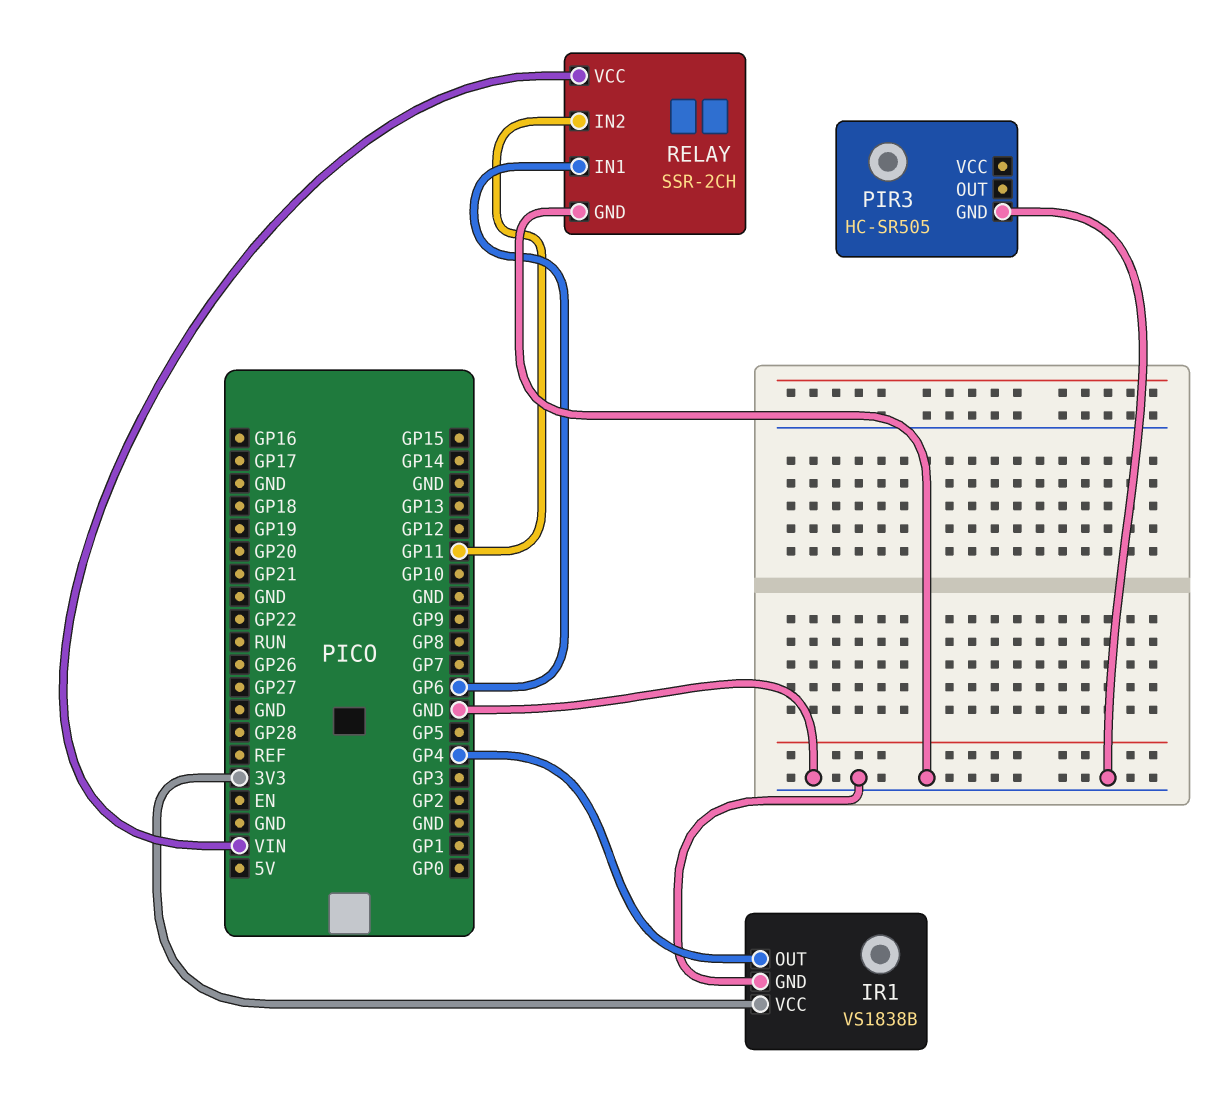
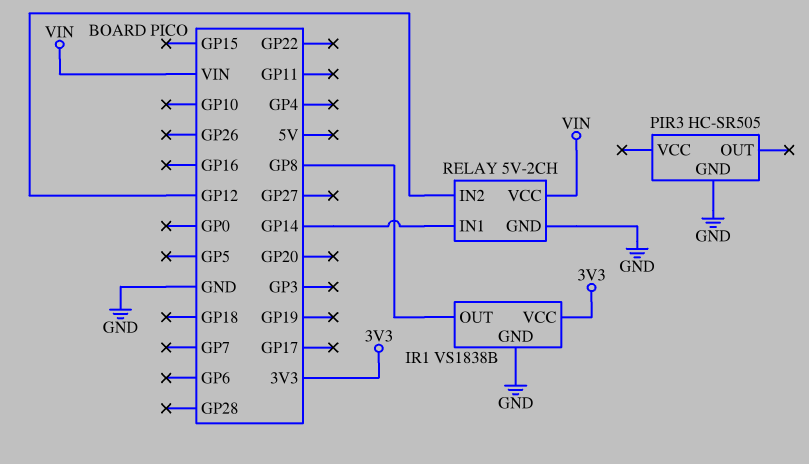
IR1 pin OUT: GP4 -> GP8
RELAY: SSR-2CH -> 5V-2CH
RELAY pin IN1: GP6 -> GP14
RELAY pin IN2: GP11 -> GP12

